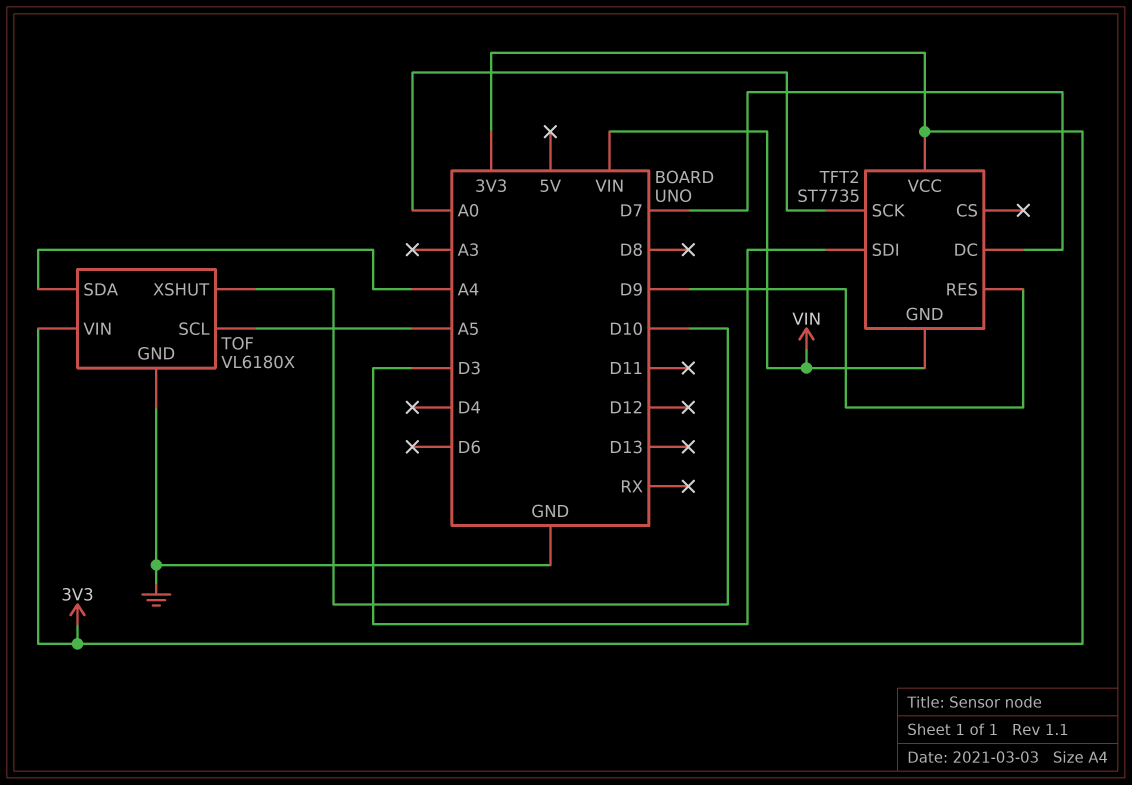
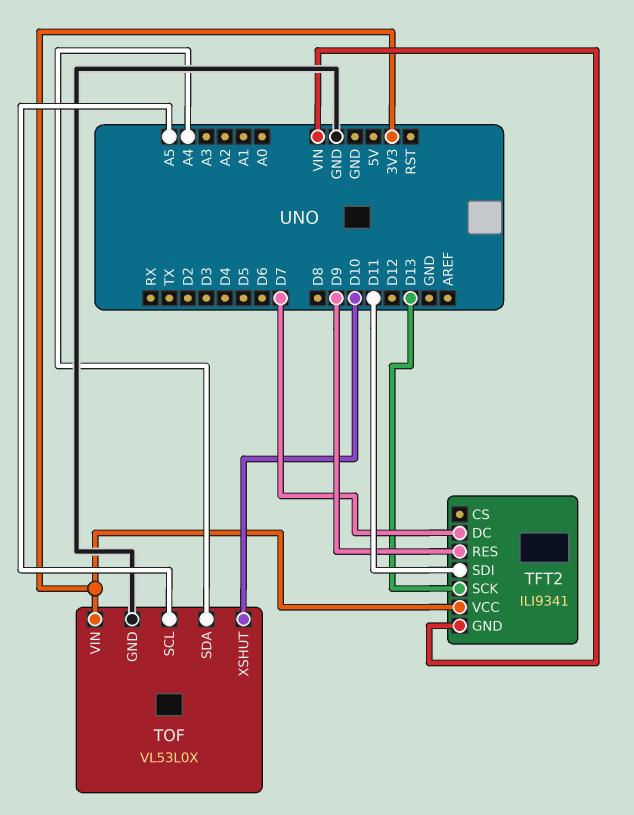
TFT2: ST7735 -> ILI9341
TFT2 pin SCK: A0 -> D13
TFT2 pin SDI: D3 -> D11
TOF: VL6180X -> VL53L0X

